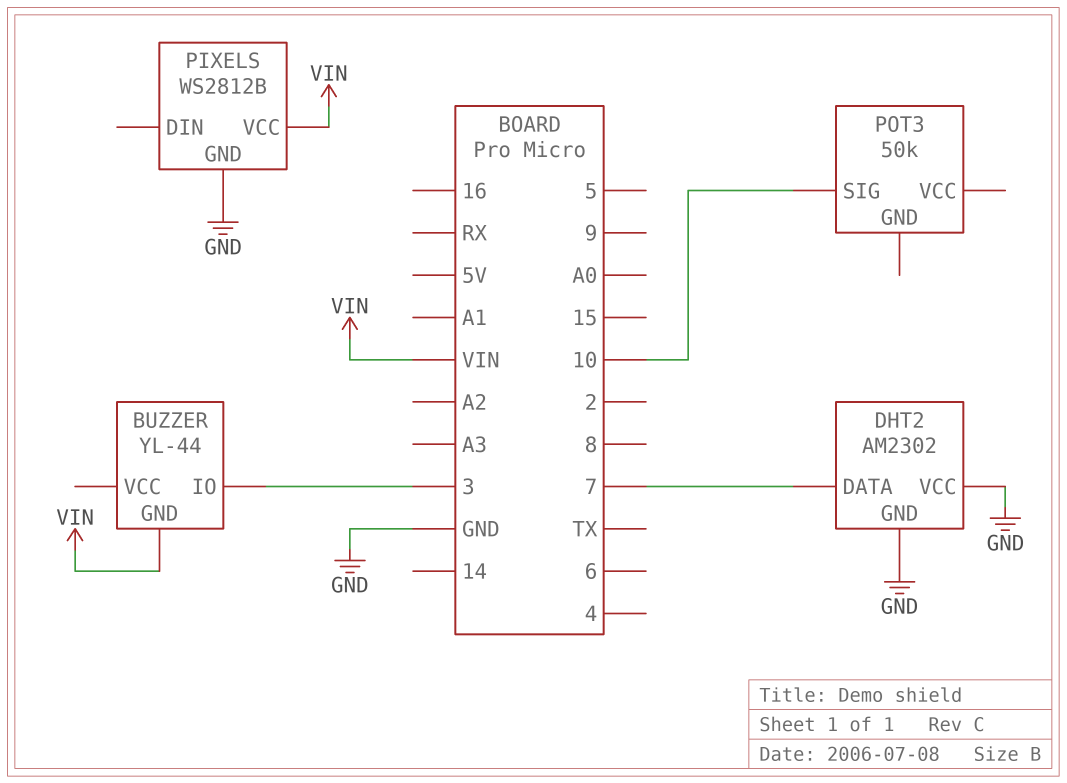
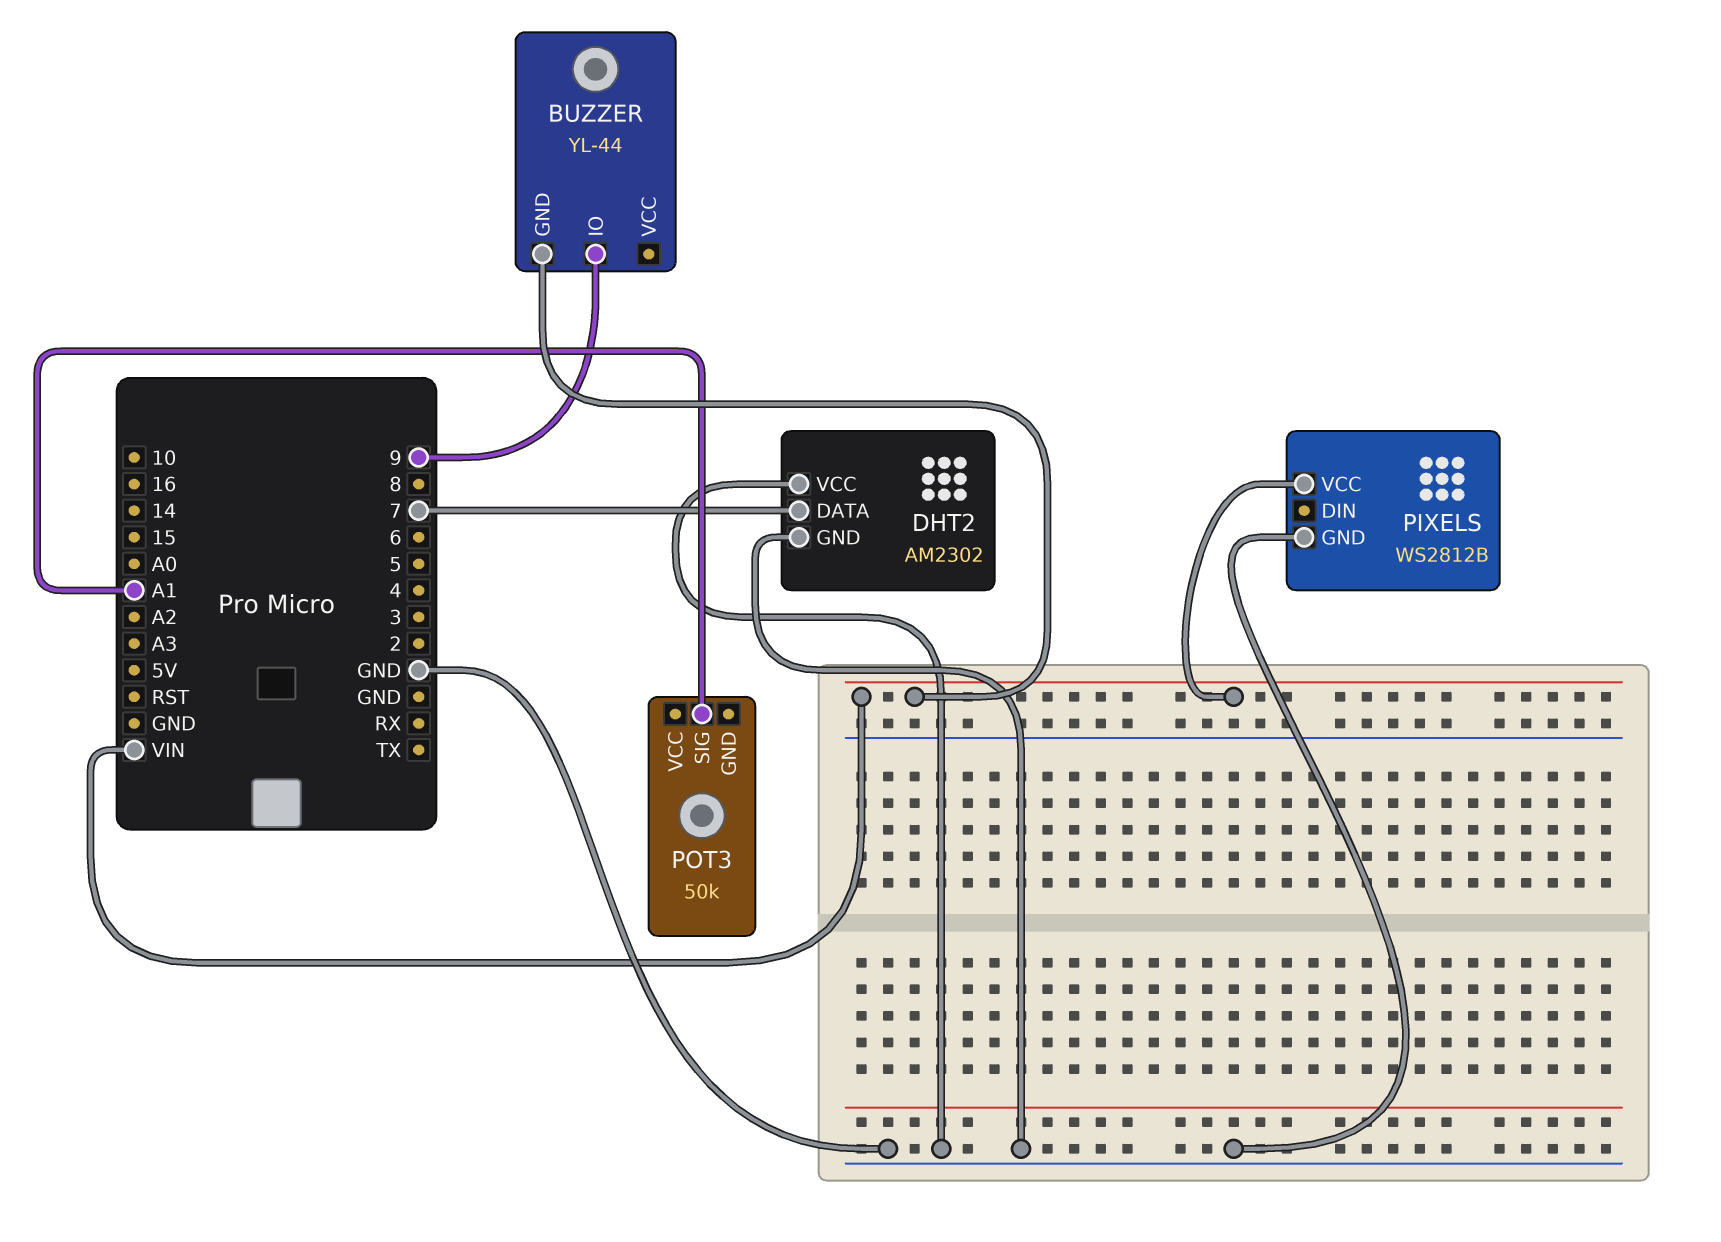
BUZZER pin IO: 3 -> 9
POT3 pin SIG: 10 -> A1

